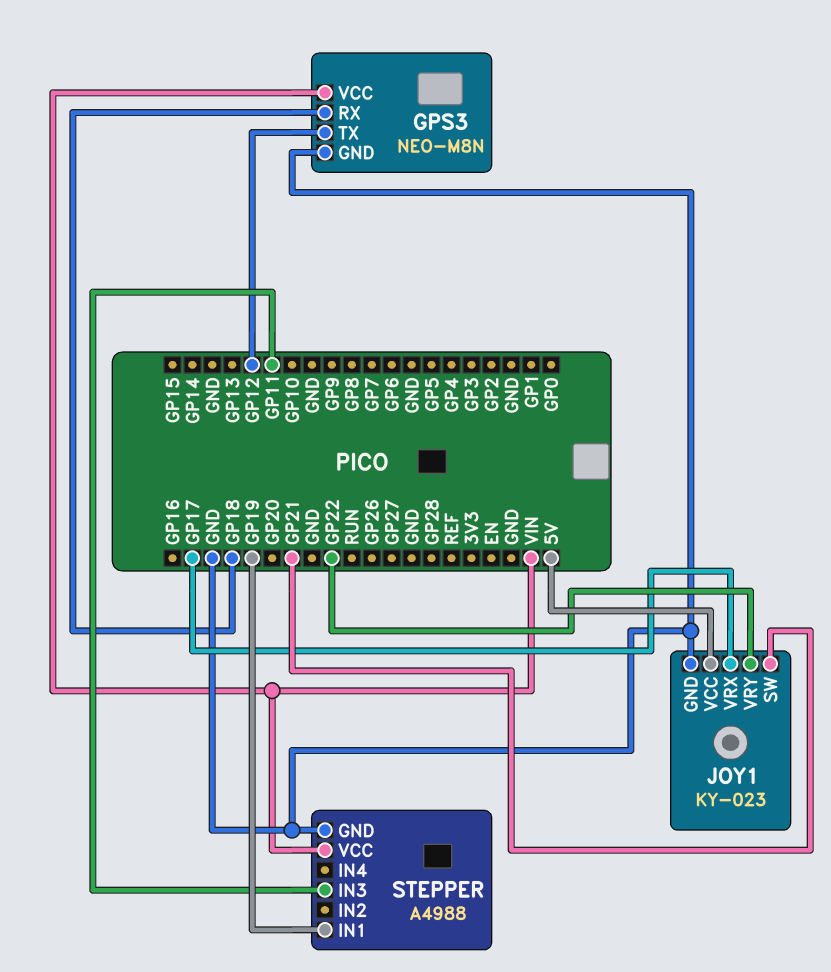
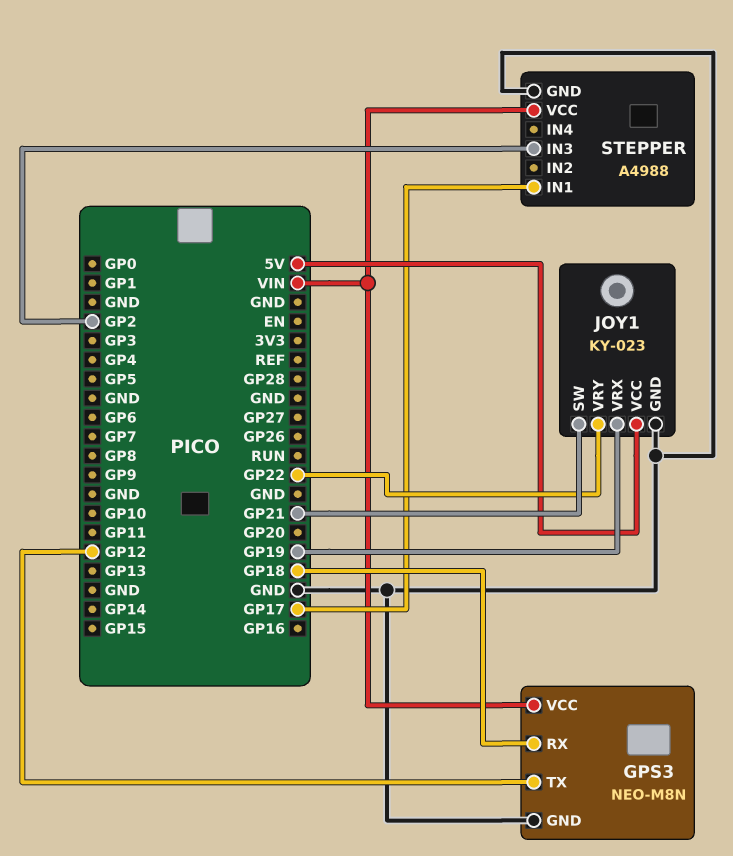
JOY1 pin VRX: GP17 -> GP19
STEPPER pin IN1: GP19 -> GP17
STEPPER pin IN3: GP11 -> GP2

